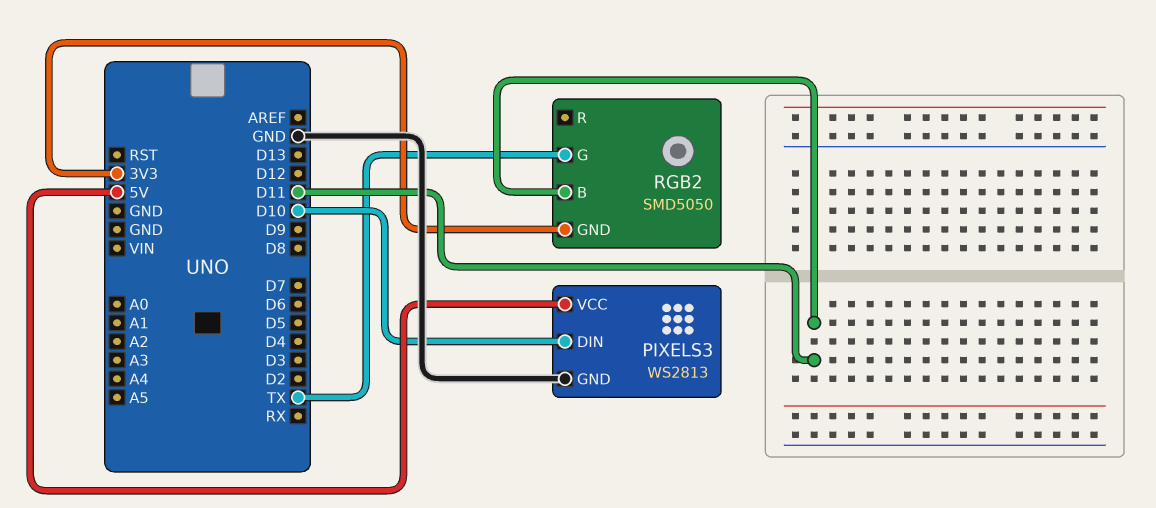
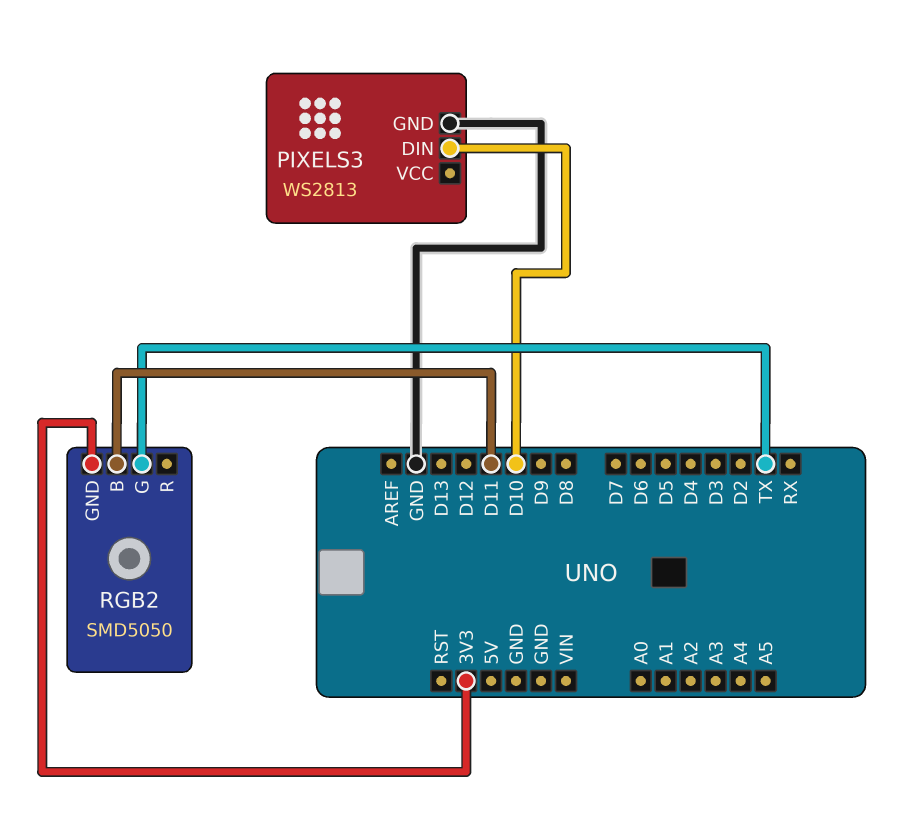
PIXELS3 pin VCC: 5V -> none

